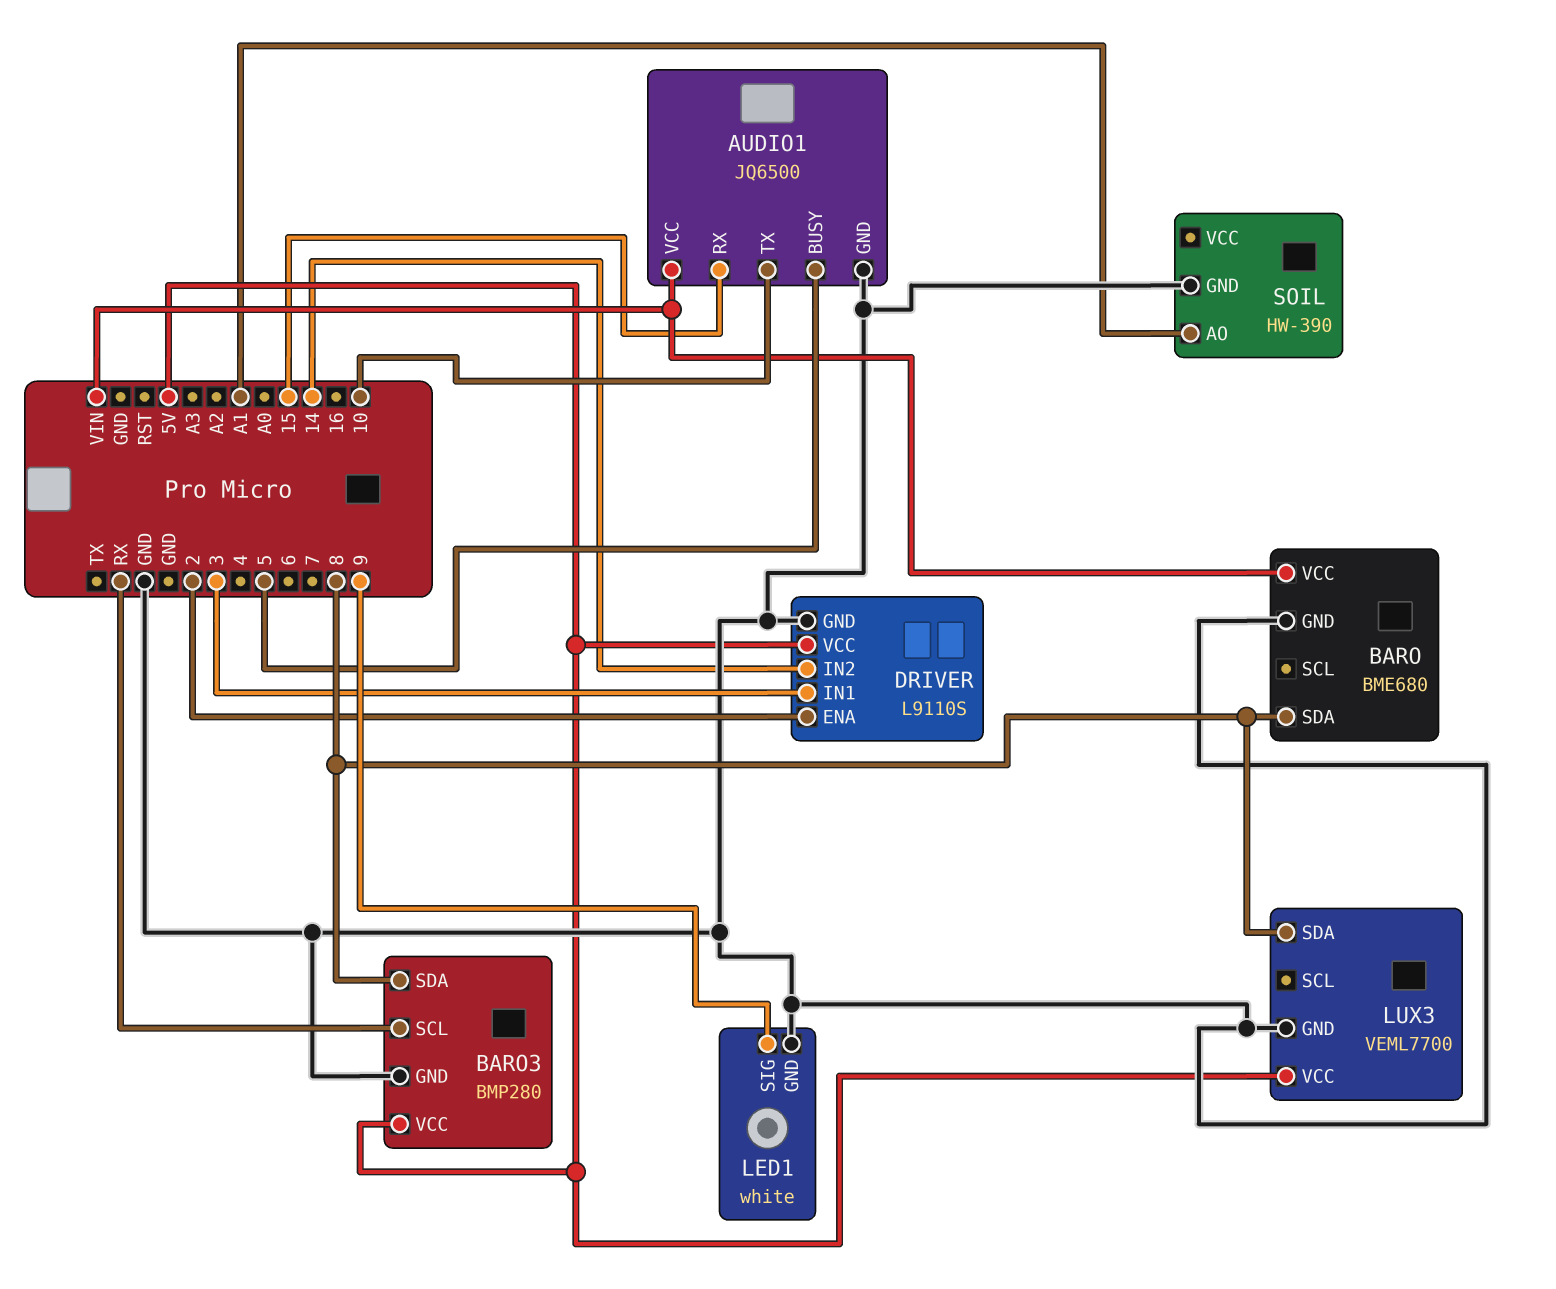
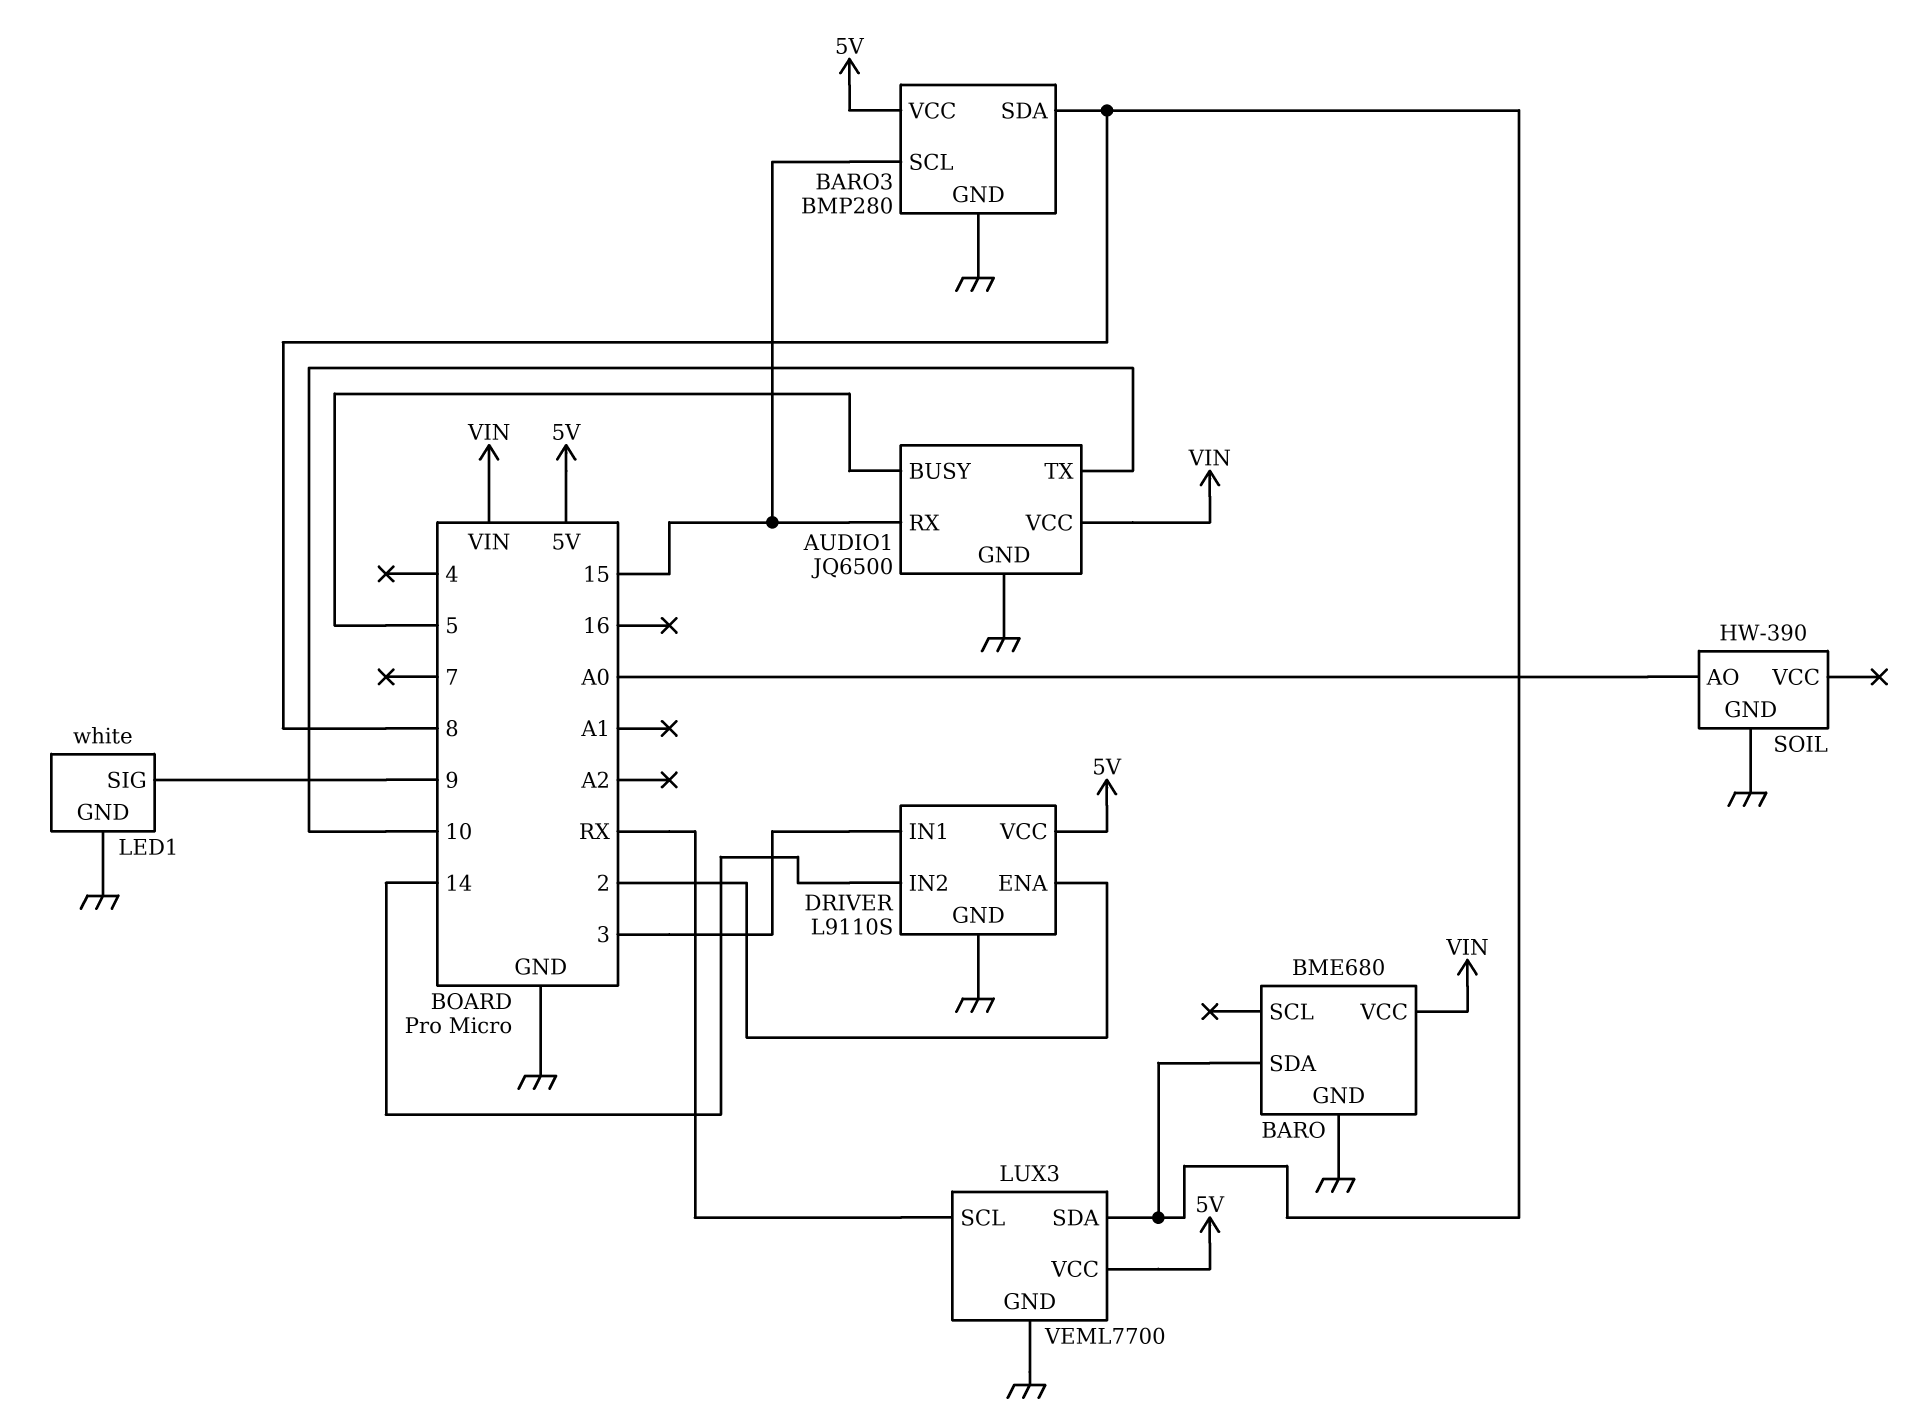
BARO3 pin SCL: RX -> 15
LUX3 pin SCL: none -> RX
SOIL pin AO: A1 -> A0

